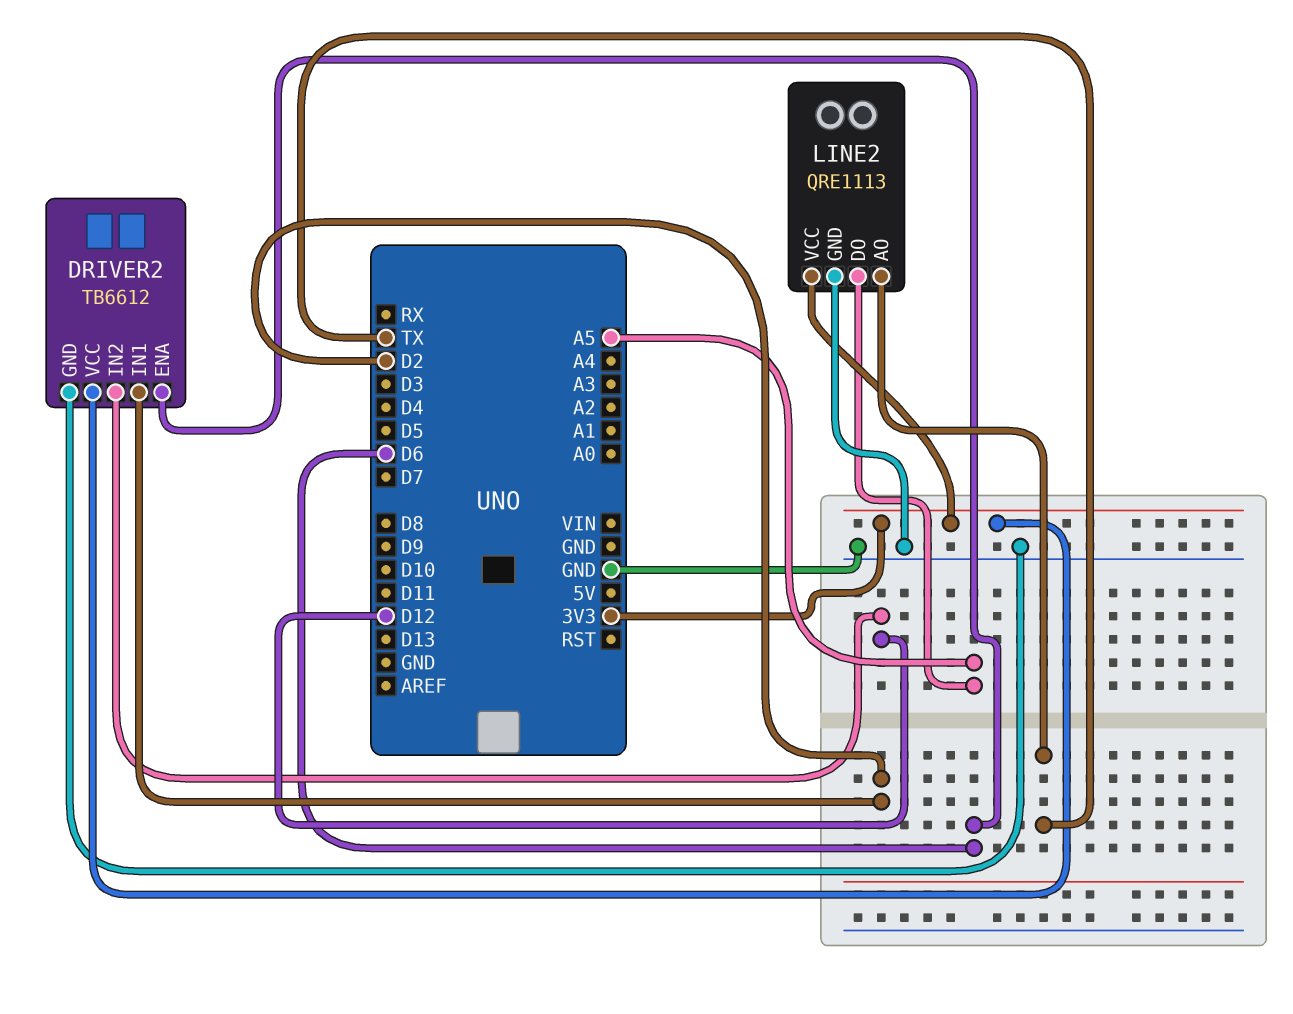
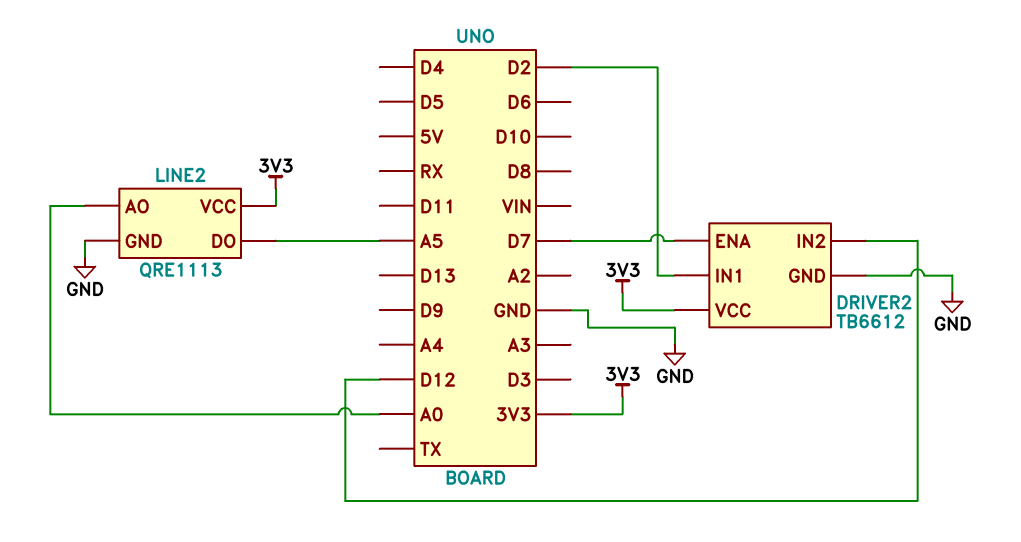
DRIVER2 pin ENA: D6 -> D7
LINE2 pin AO: TX -> A0

